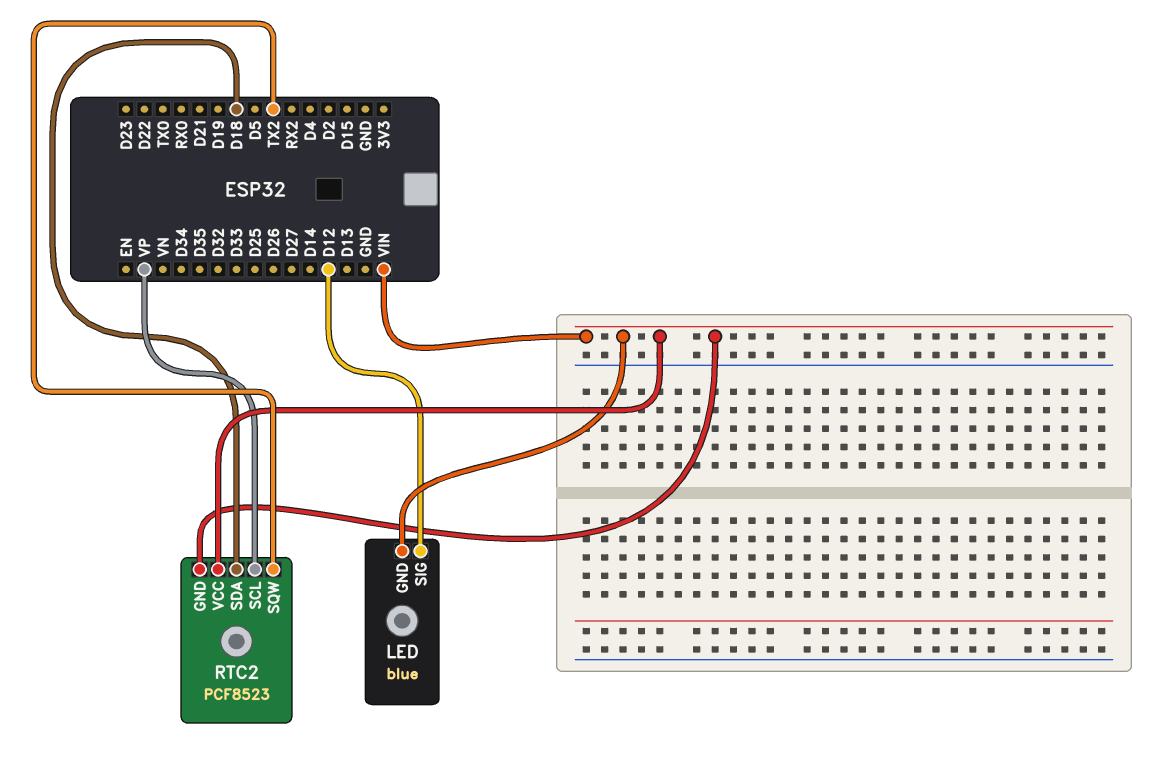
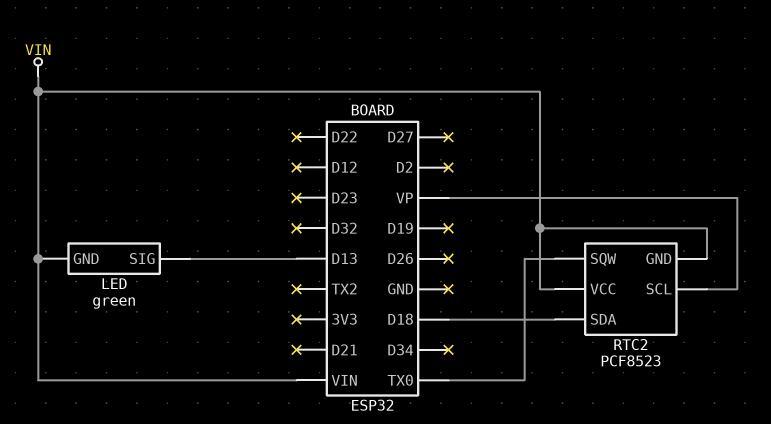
LED: blue -> green
LED pin SIG: D12 -> D13
RTC2 pin SQW: TX2 -> TX0

